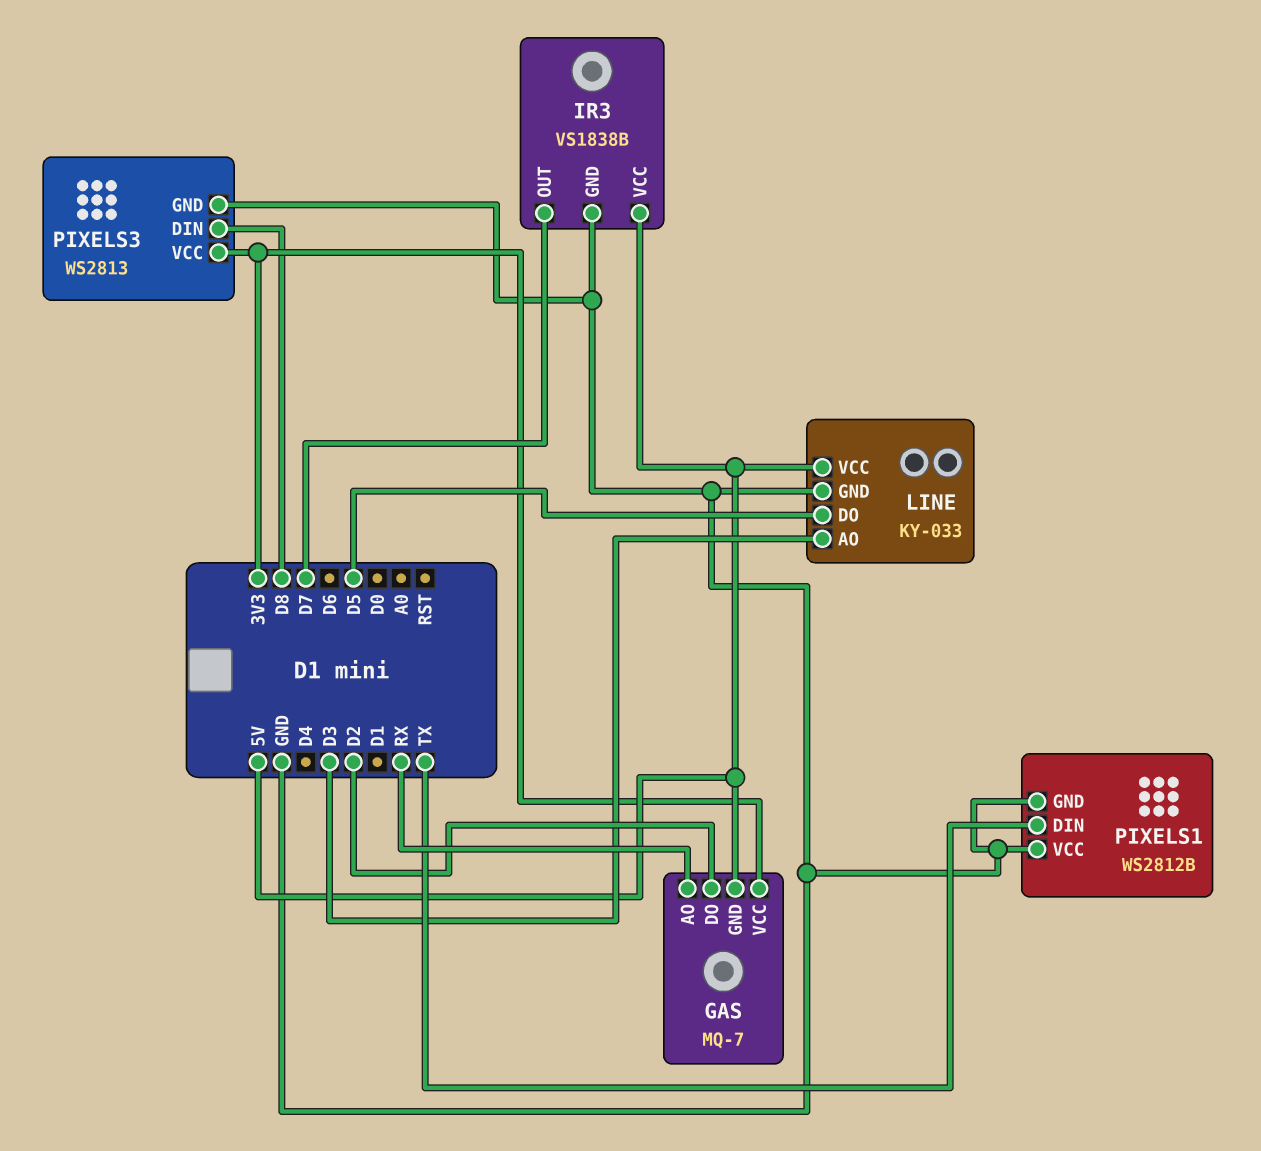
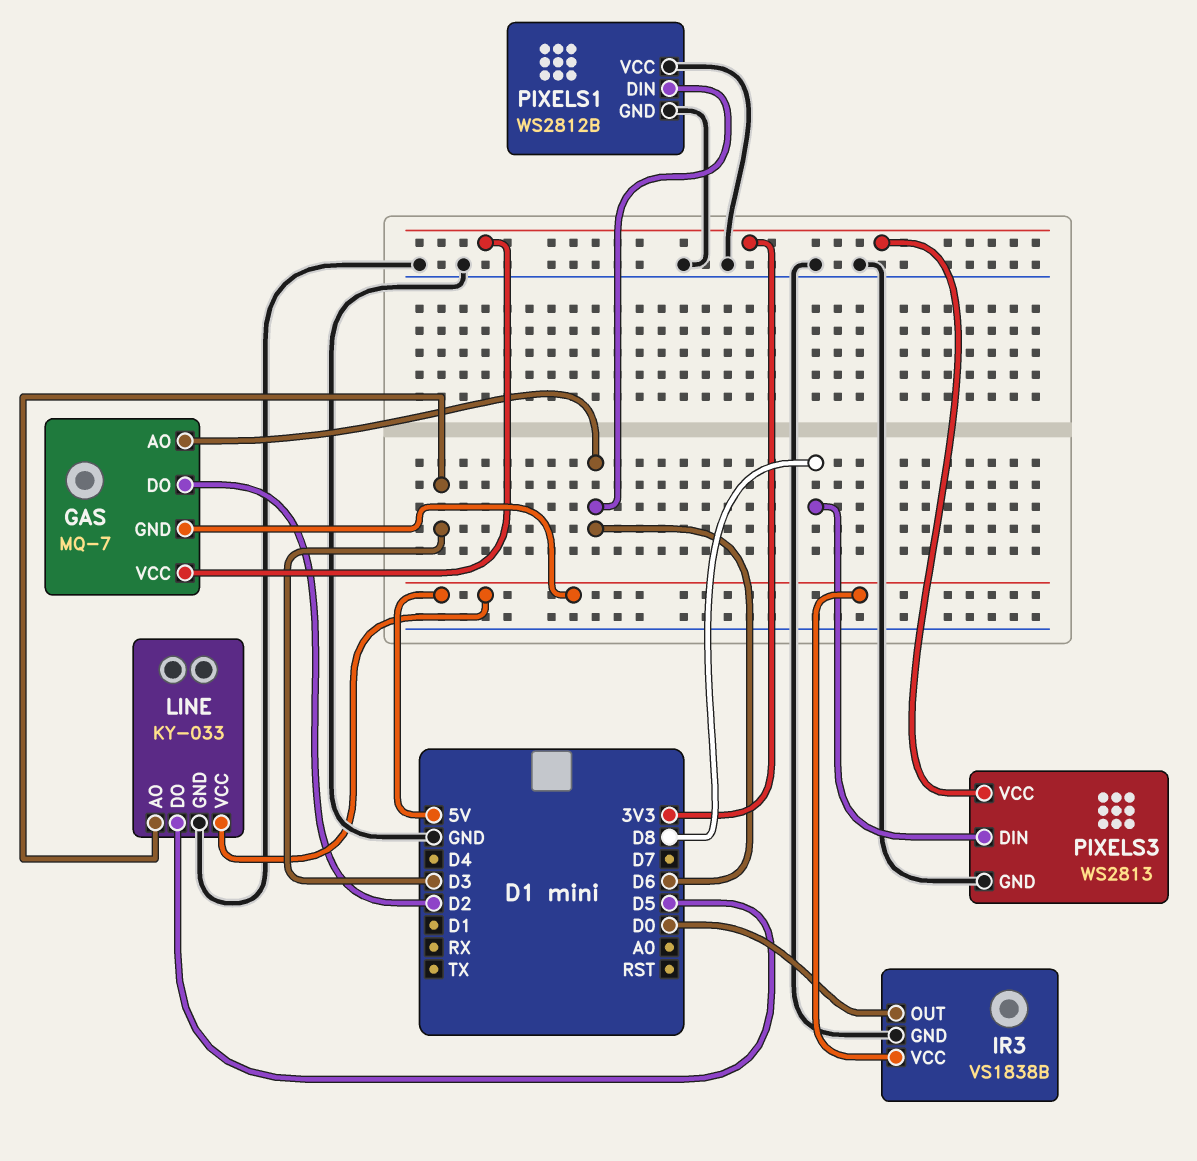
GAS pin AO: RX -> D6
IR3 pin OUT: D7 -> D0
PIXELS1 pin DIN: TX -> D6

